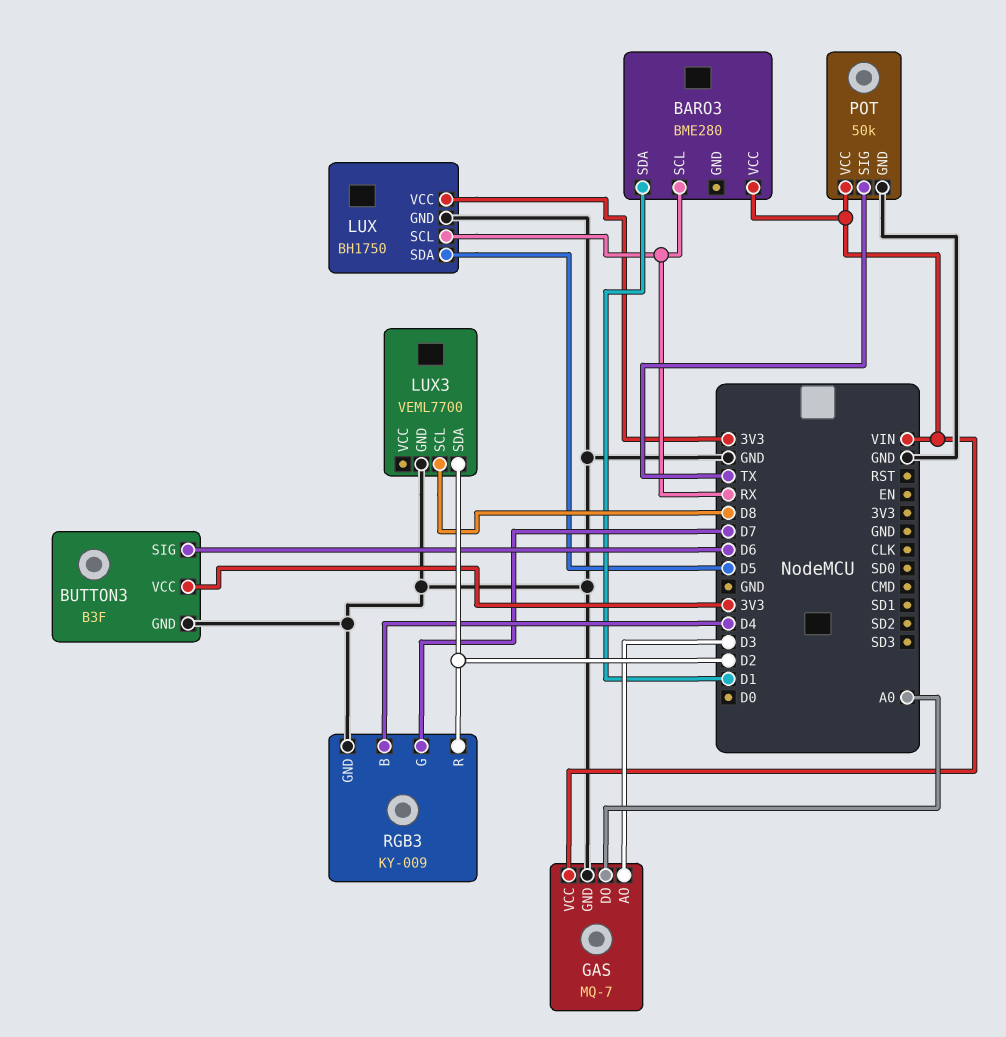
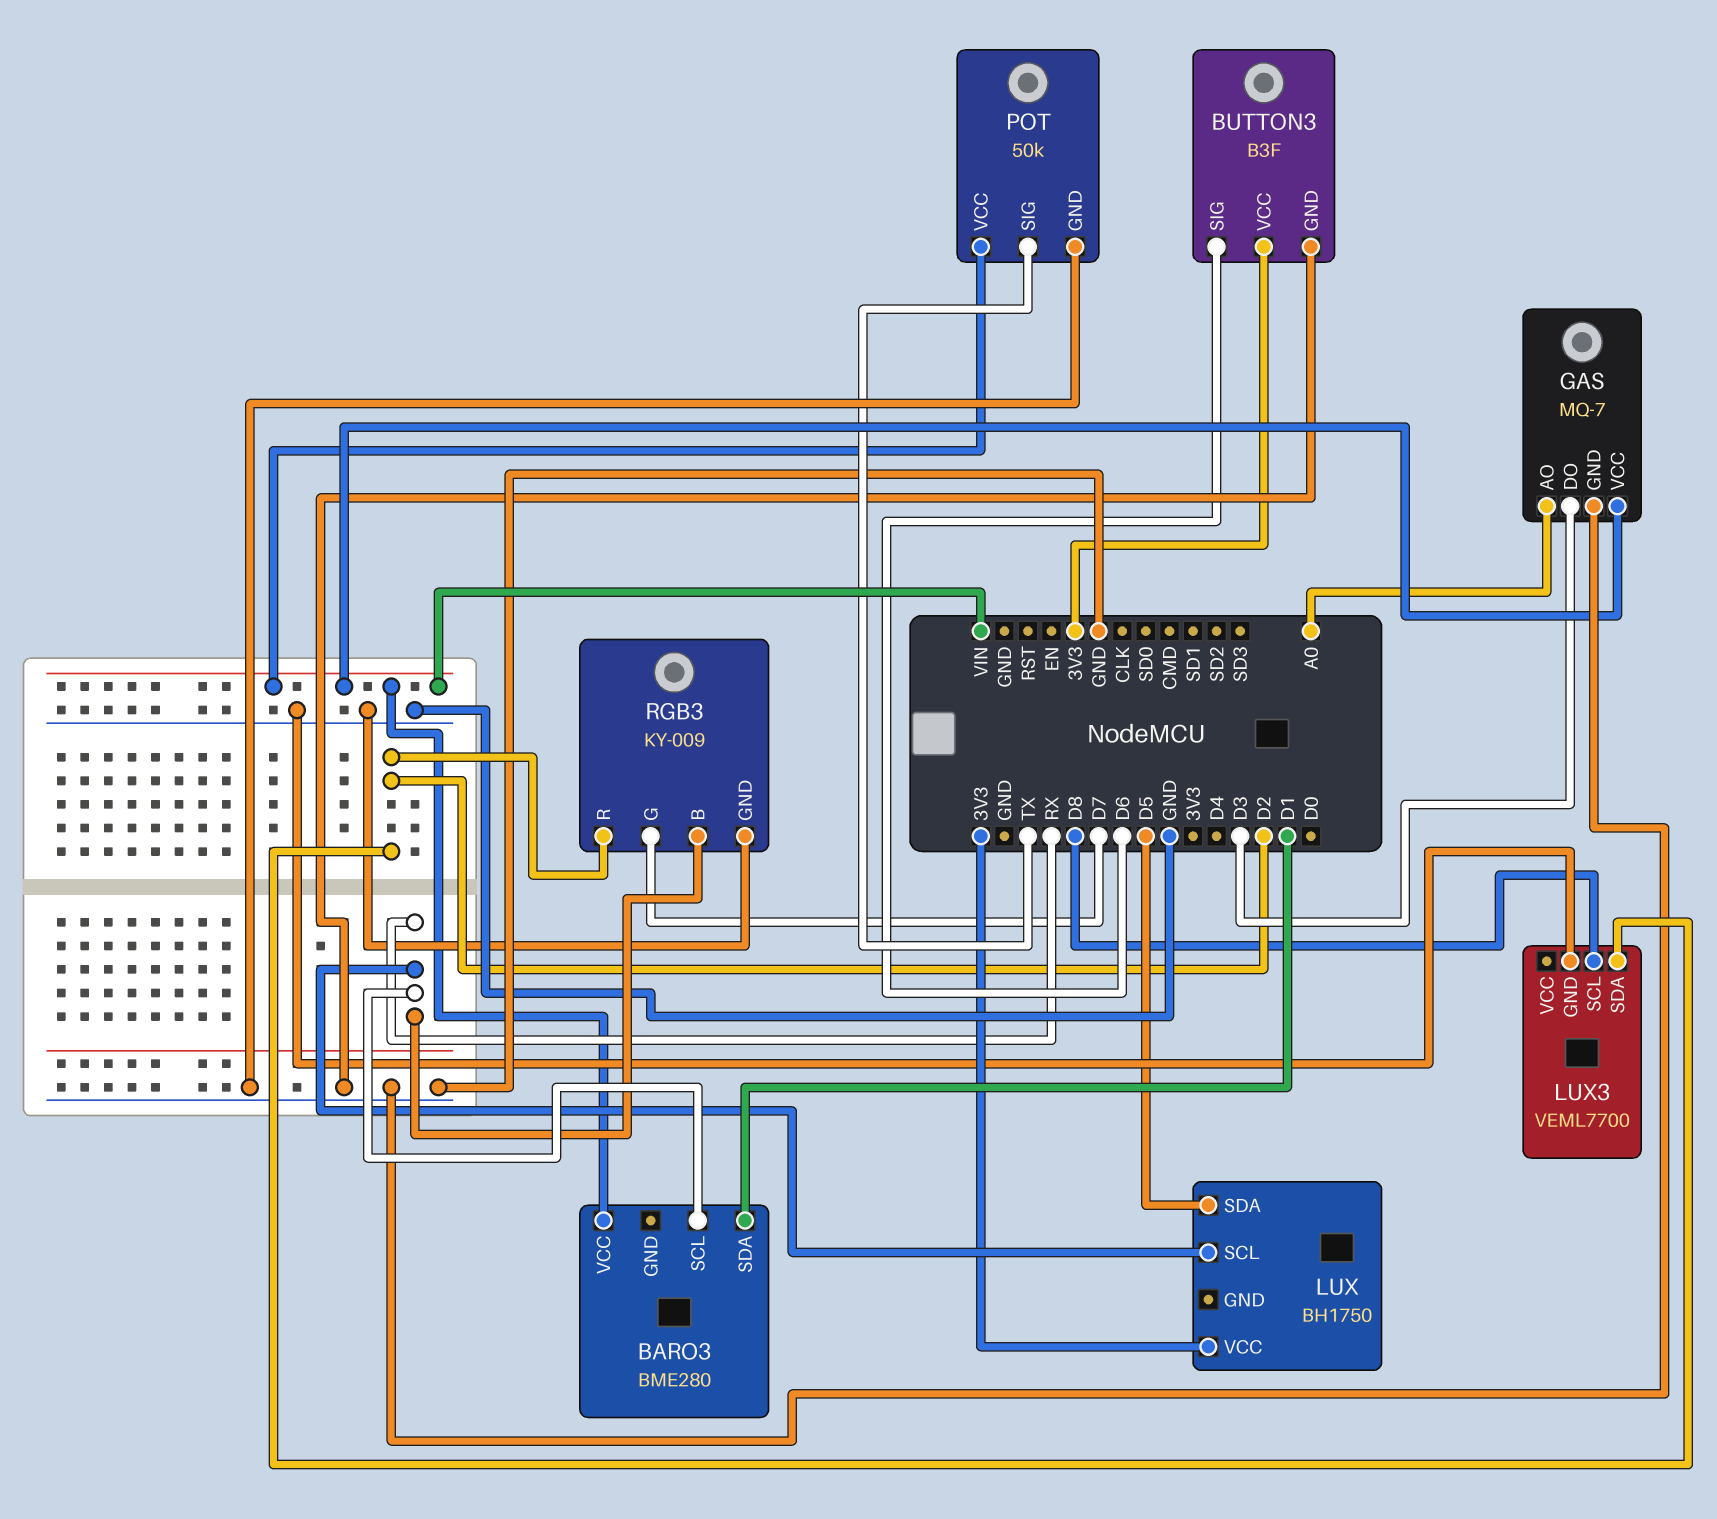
GAS pin AO: D3 -> A0
GAS pin DO: A0 -> D3
LUX pin GND: GND -> none
RGB3 pin B: D4 -> RX

